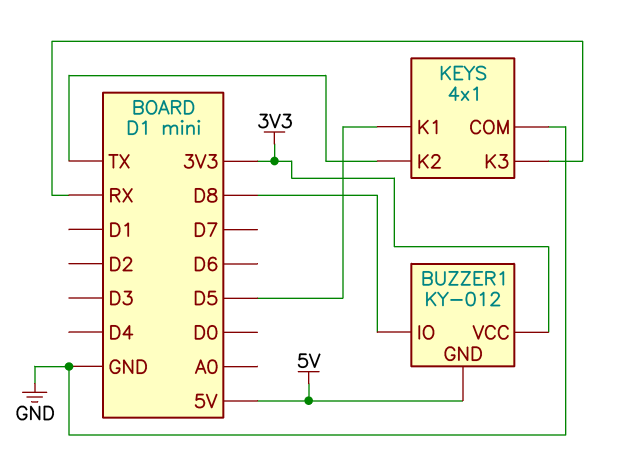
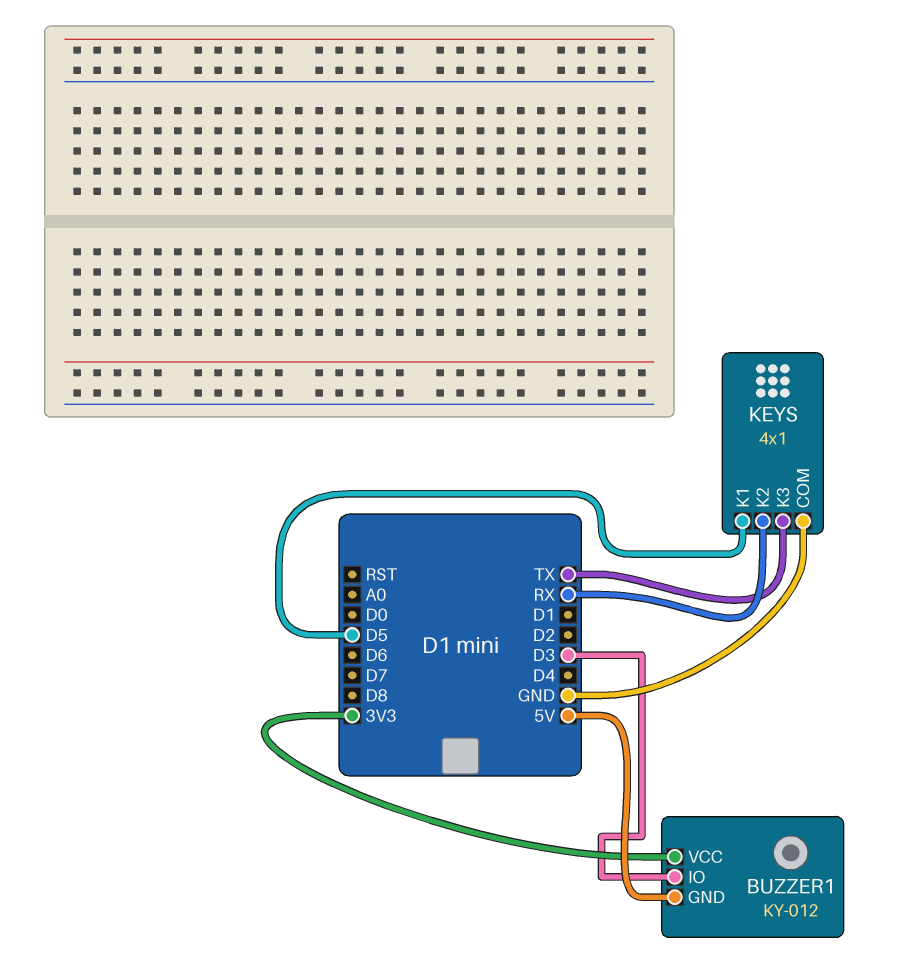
BUZZER1 pin IO: D8 -> D3
KEYS pin K2: TX -> RX
KEYS pin K3: RX -> TX

